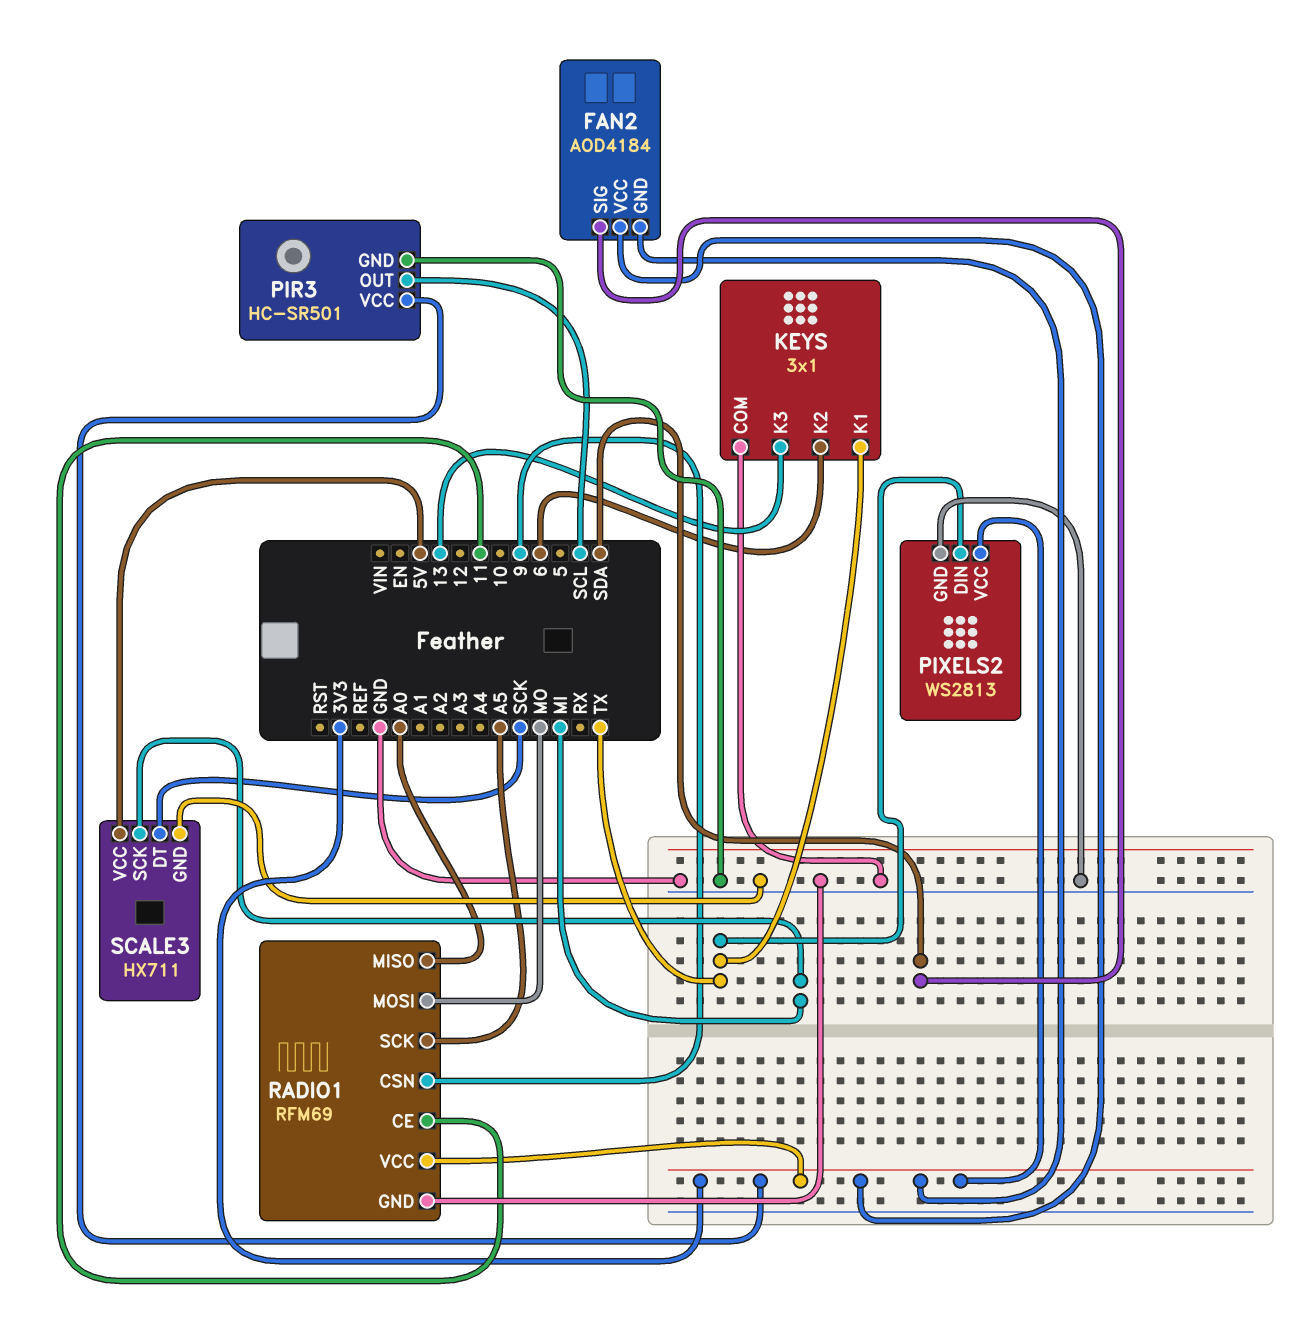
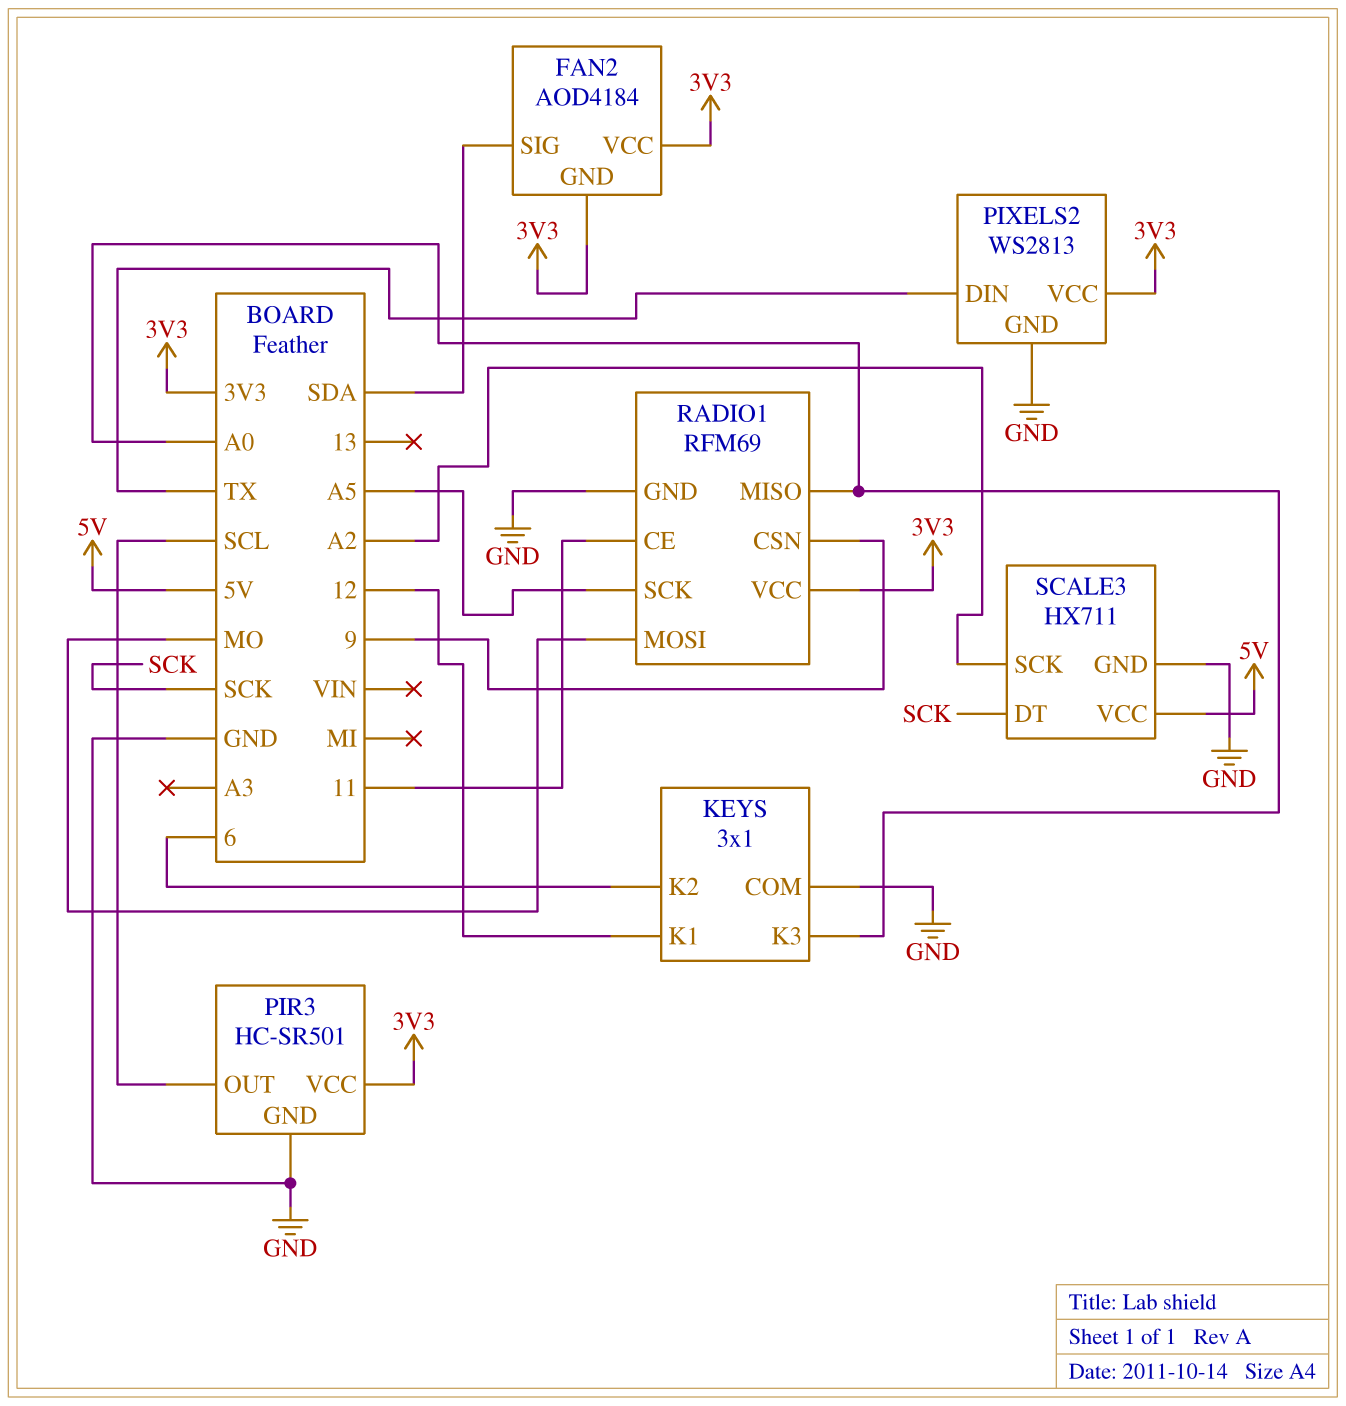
KEYS pin K1: TX -> 12
KEYS pin K3: 13 -> A0
SCALE3 pin SCK: MI -> A2

